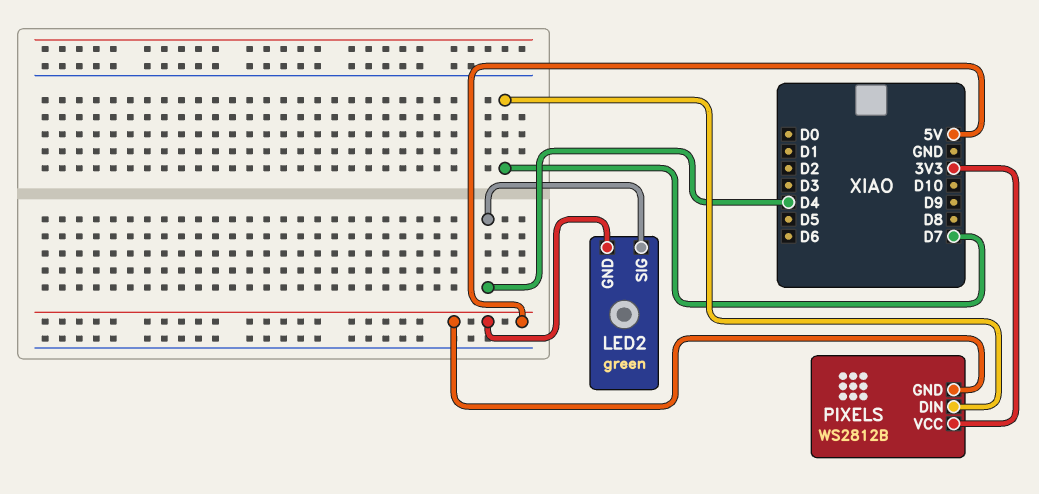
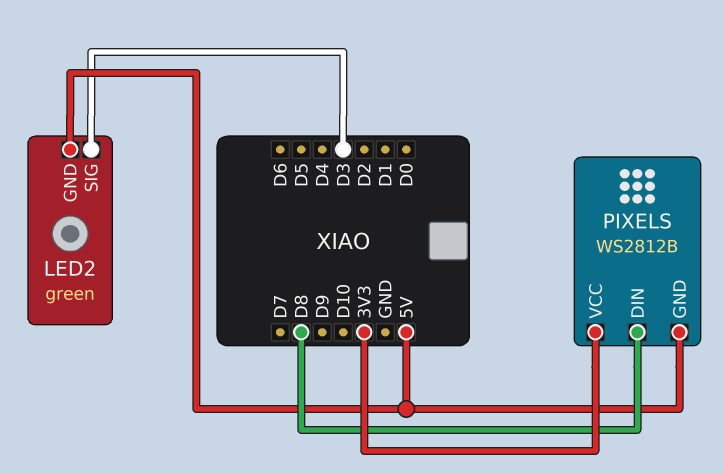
LED2 pin SIG: D4 -> D3
PIXELS pin DIN: D7 -> D8

